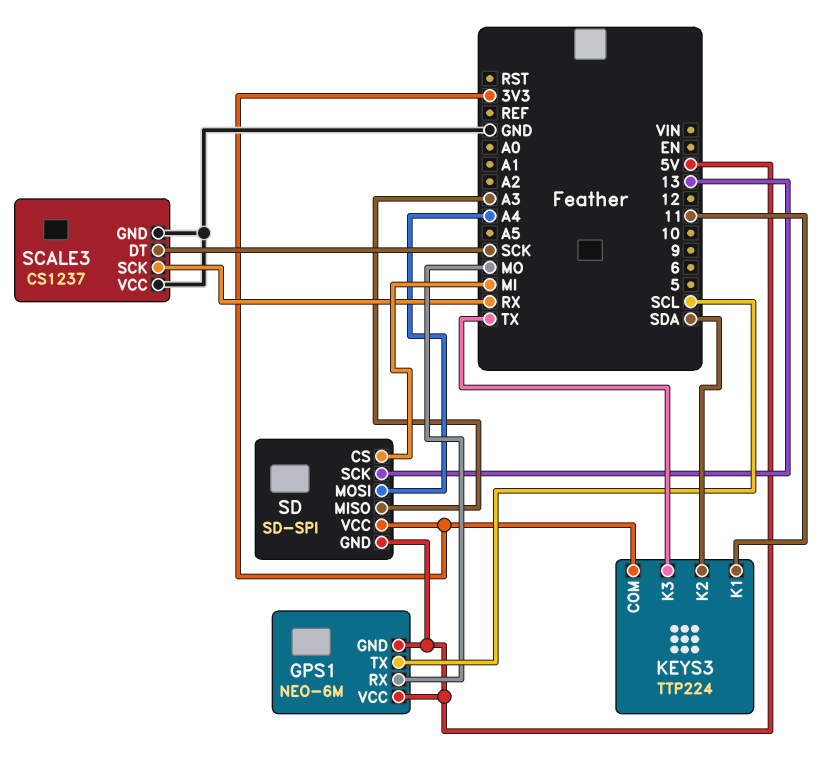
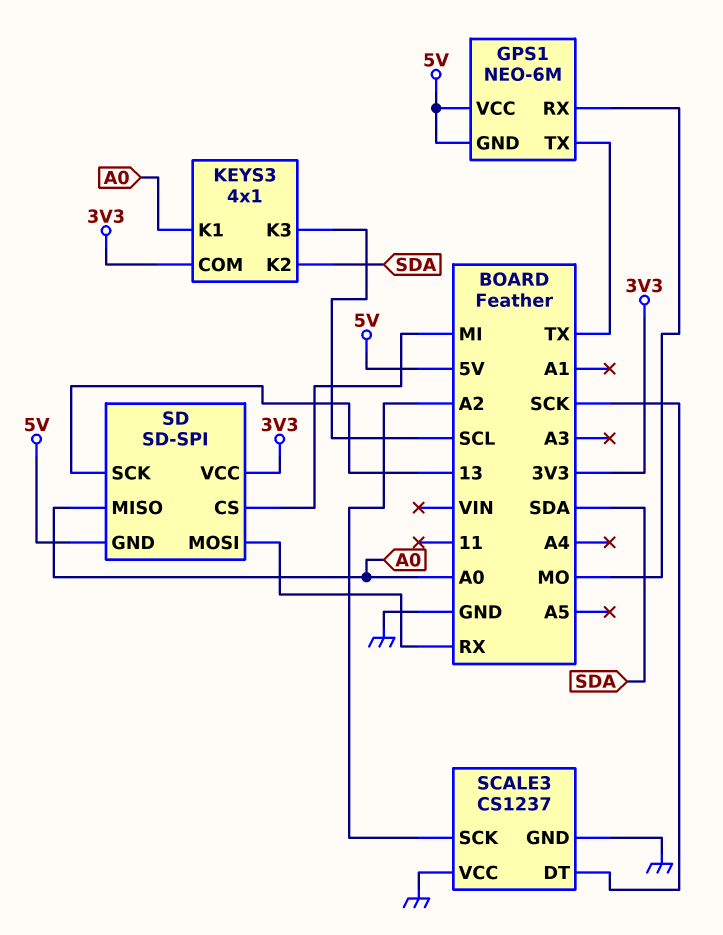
GPS1 pin TX: SCL -> TX
KEYS3: TTP224 -> 4x1
KEYS3 pin K1: 11 -> A0
KEYS3 pin K3: TX -> SCL
SCALE3 pin SCK: RX -> A2
SD pin MISO: A3 -> A0
SD pin MOSI: A4 -> RX

